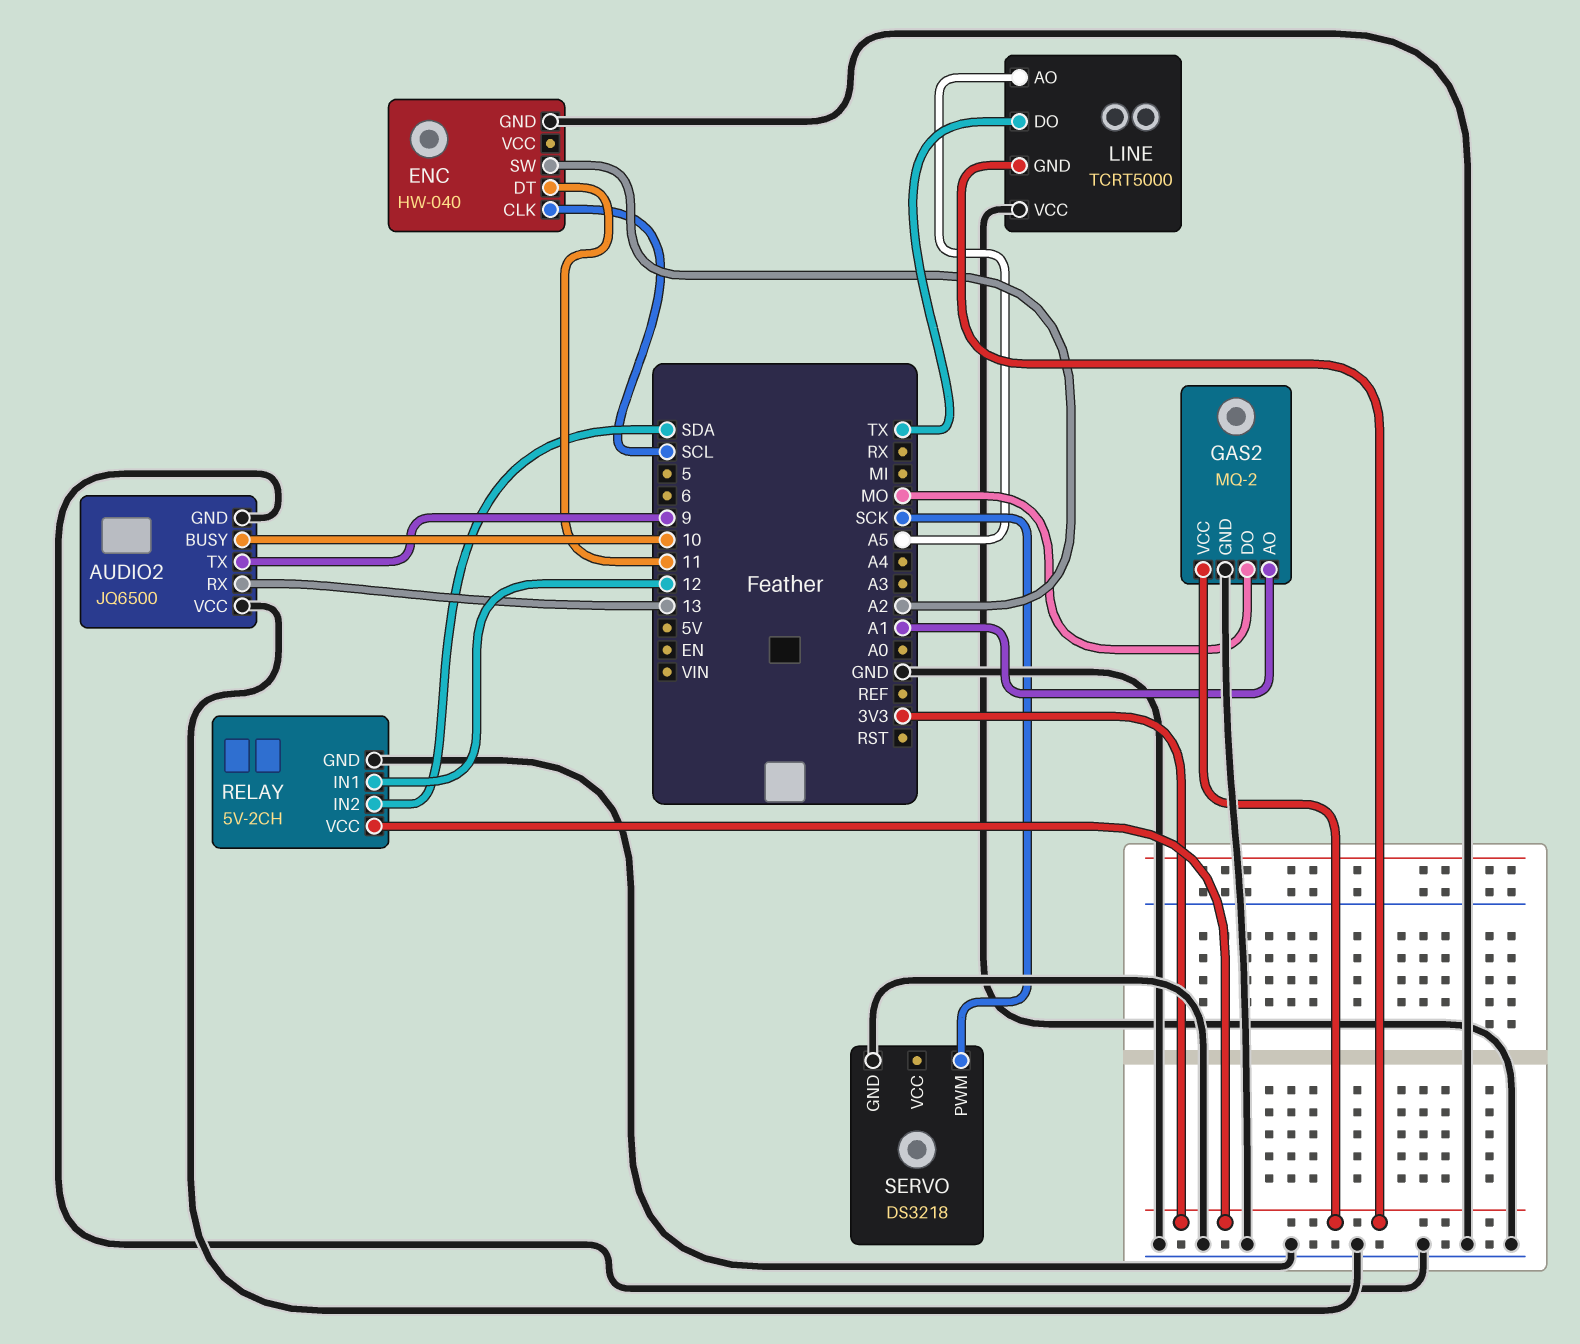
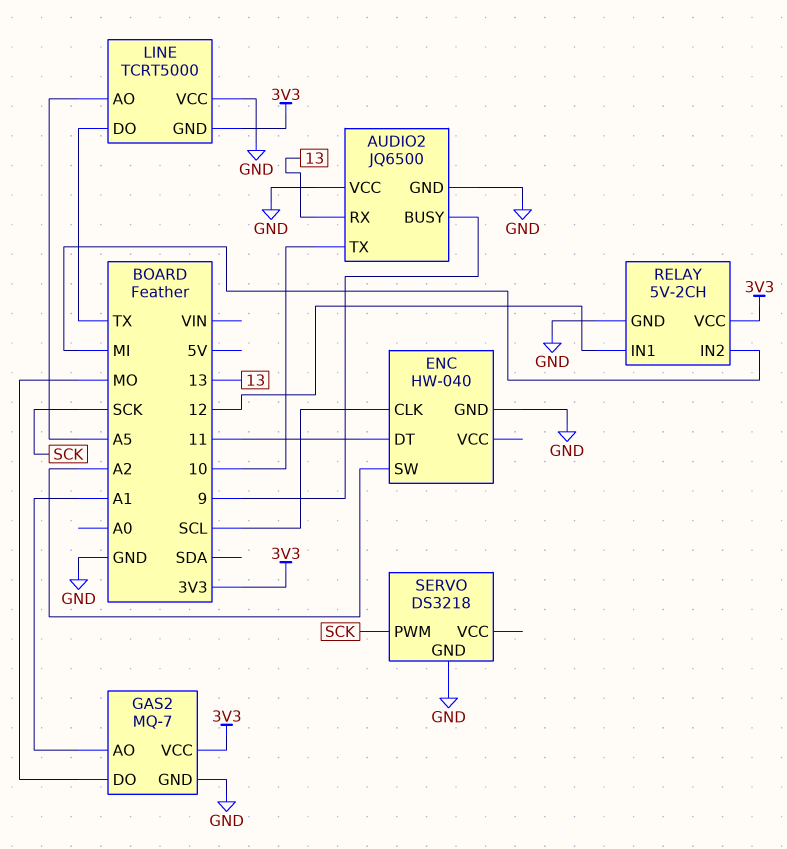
AUDIO2 pin BUSY: 10 -> 9
AUDIO2 pin TX: 9 -> 10
GAS2: MQ-2 -> MQ-7
RELAY pin IN2: SDA -> MI

